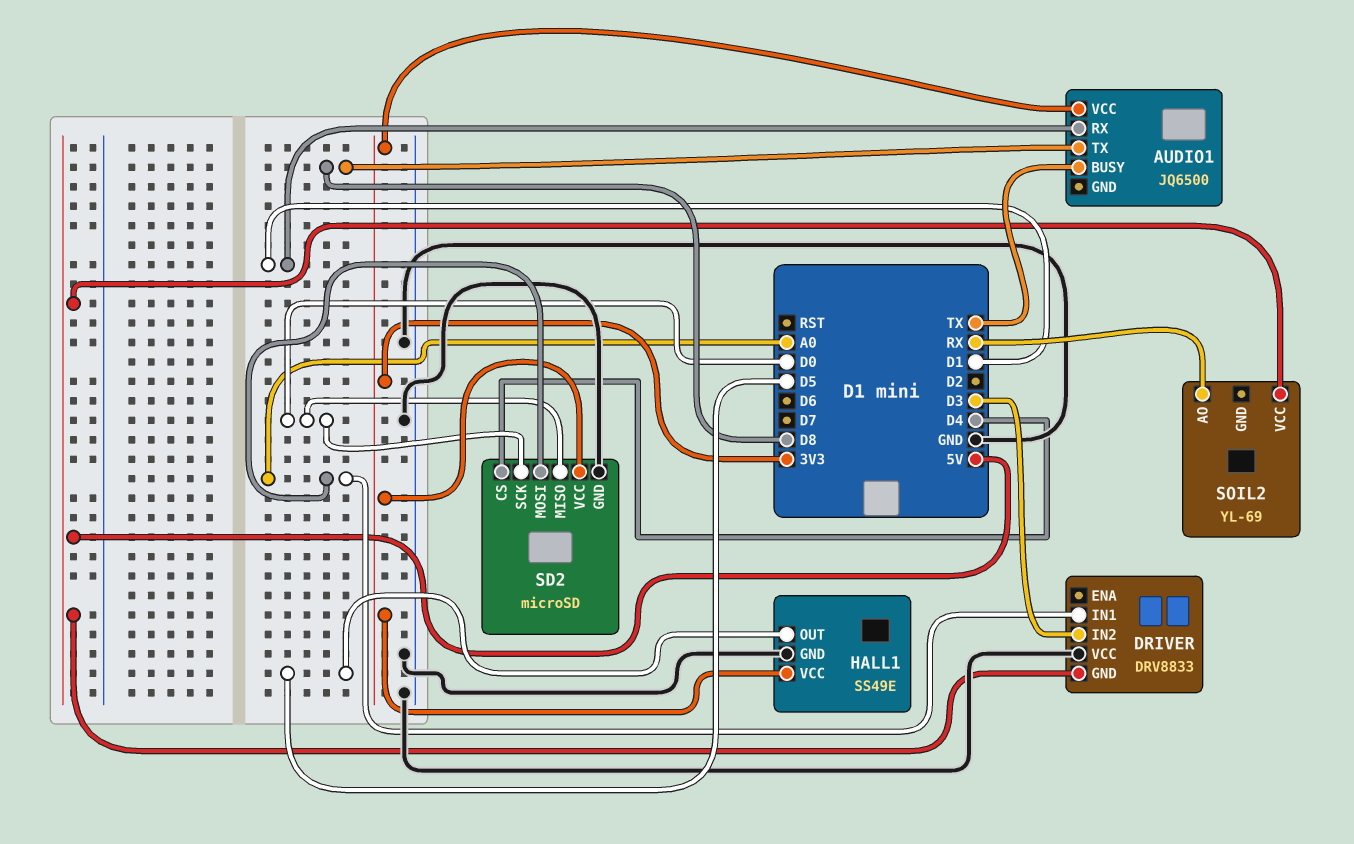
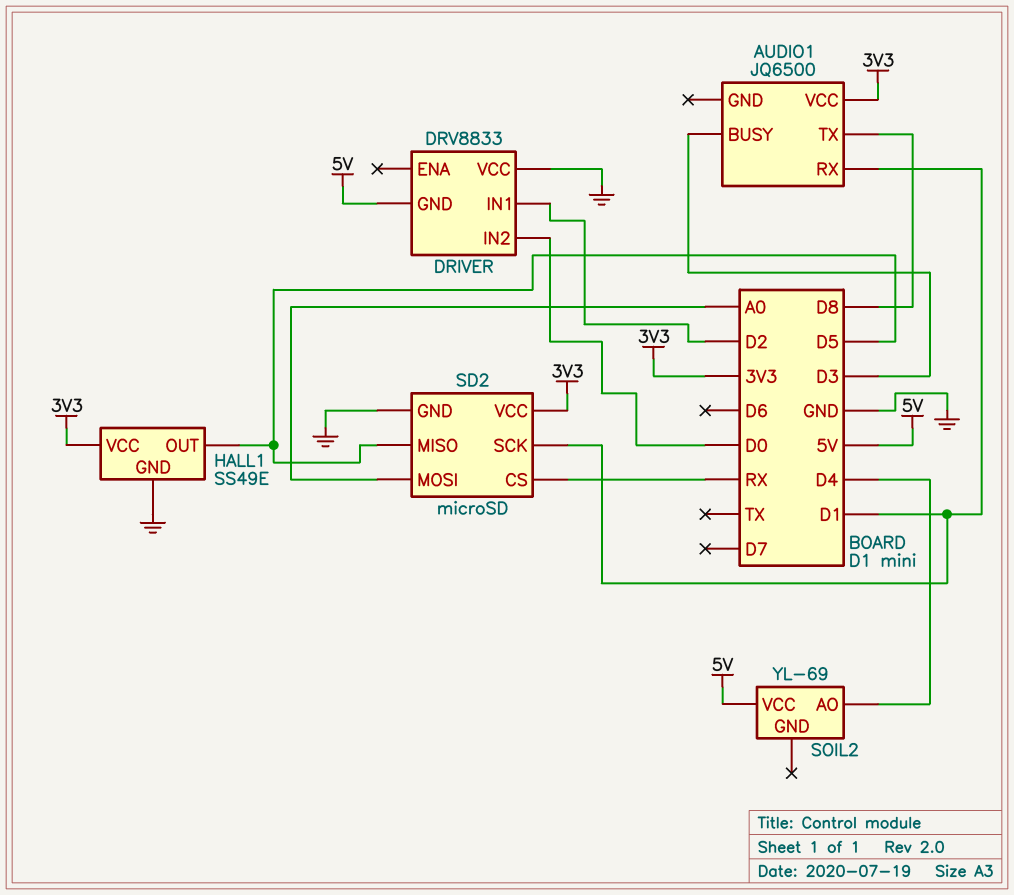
AUDIO1 pin BUSY: TX -> D3
DRIVER pin IN1: A0 -> D2
DRIVER pin IN2: D3 -> D0
SD2 pin CS: D4 -> RX
SD2 pin MISO: D0 -> D5
SD2 pin SCK: D0 -> D1
SOIL2 pin AO: RX -> D4

